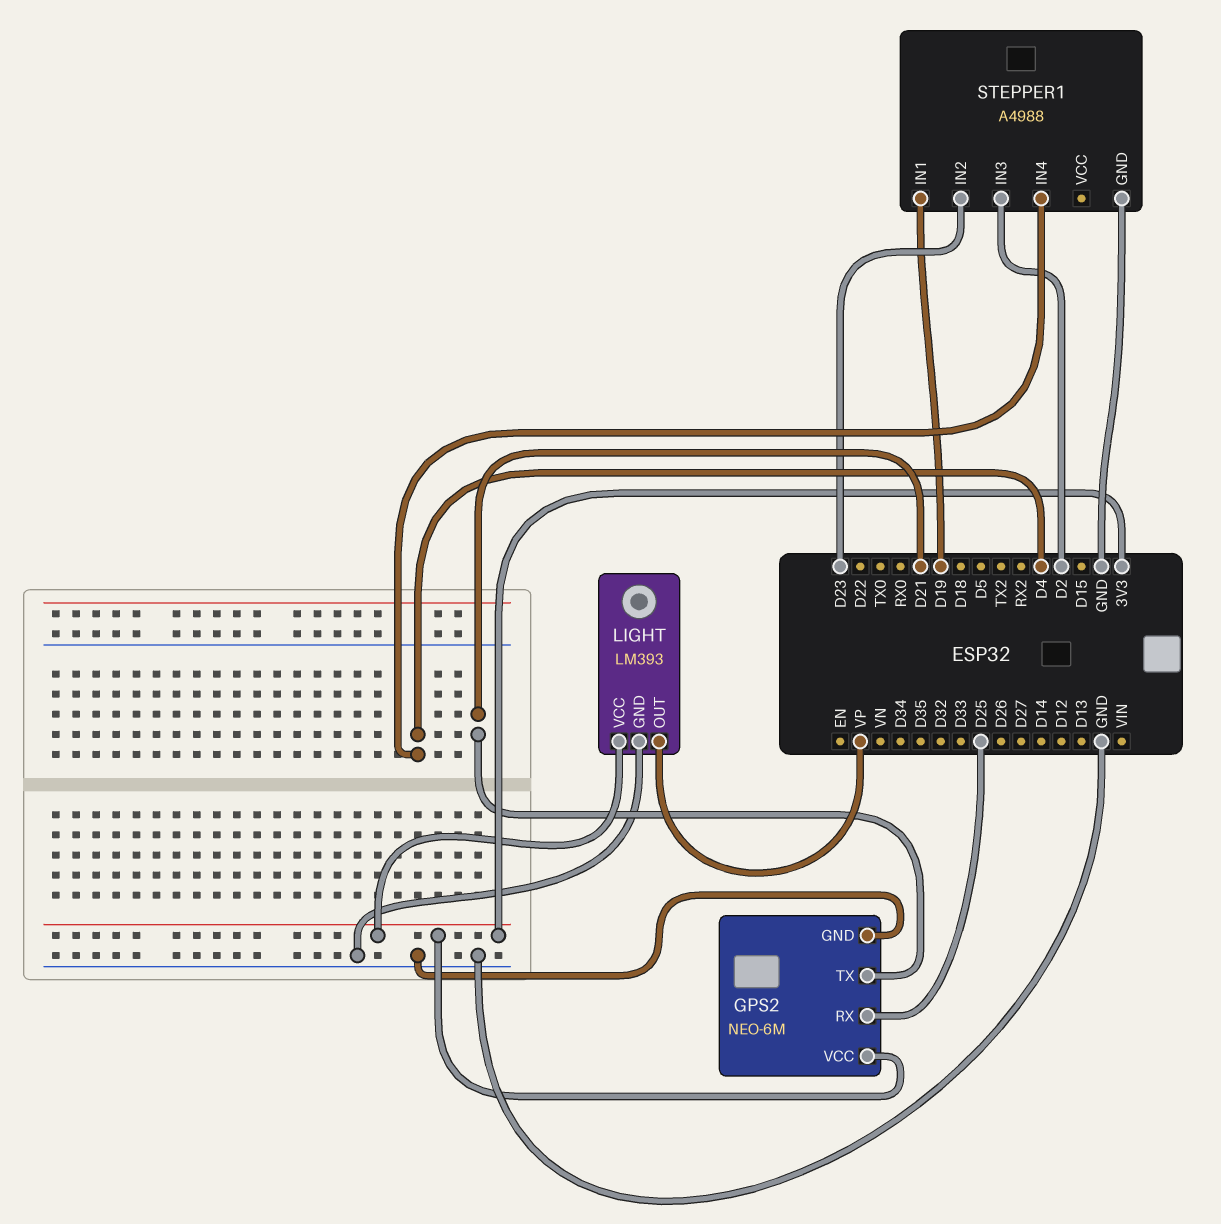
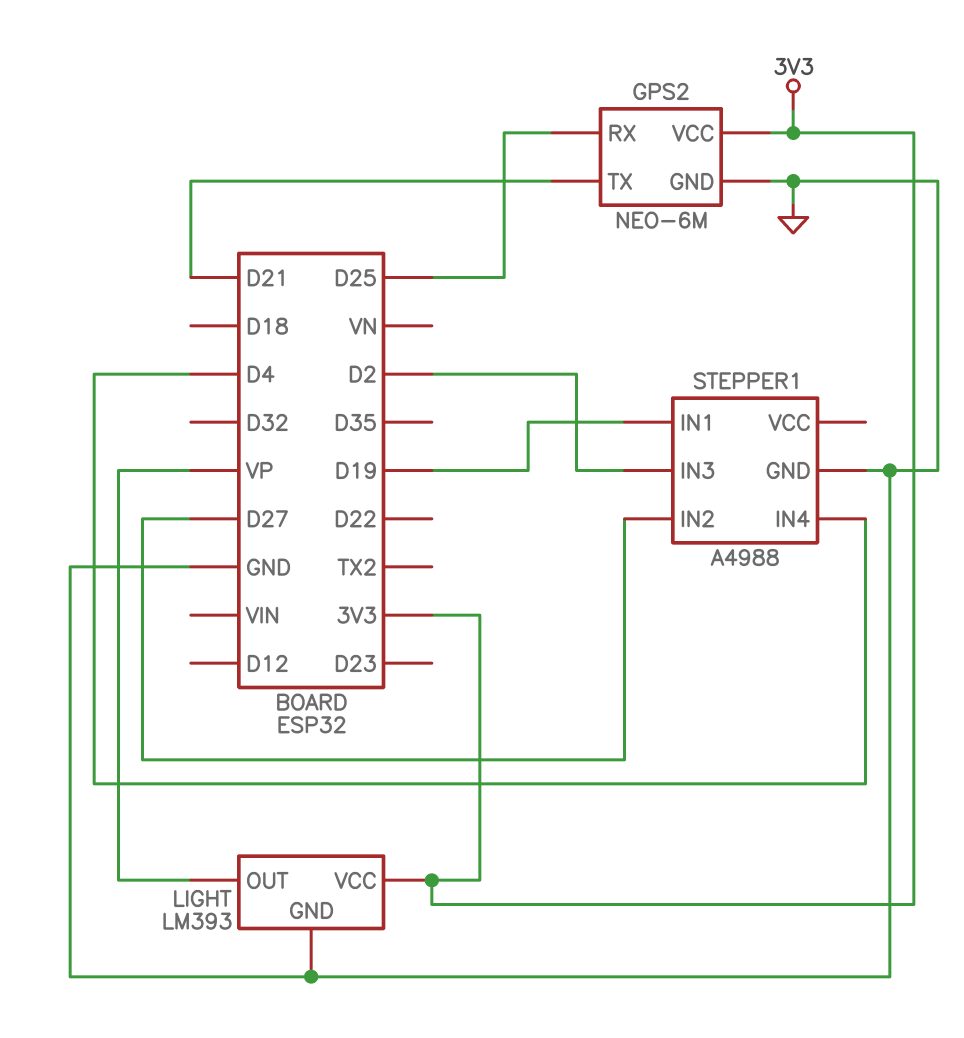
STEPPER1 pin IN2: D23 -> D27

